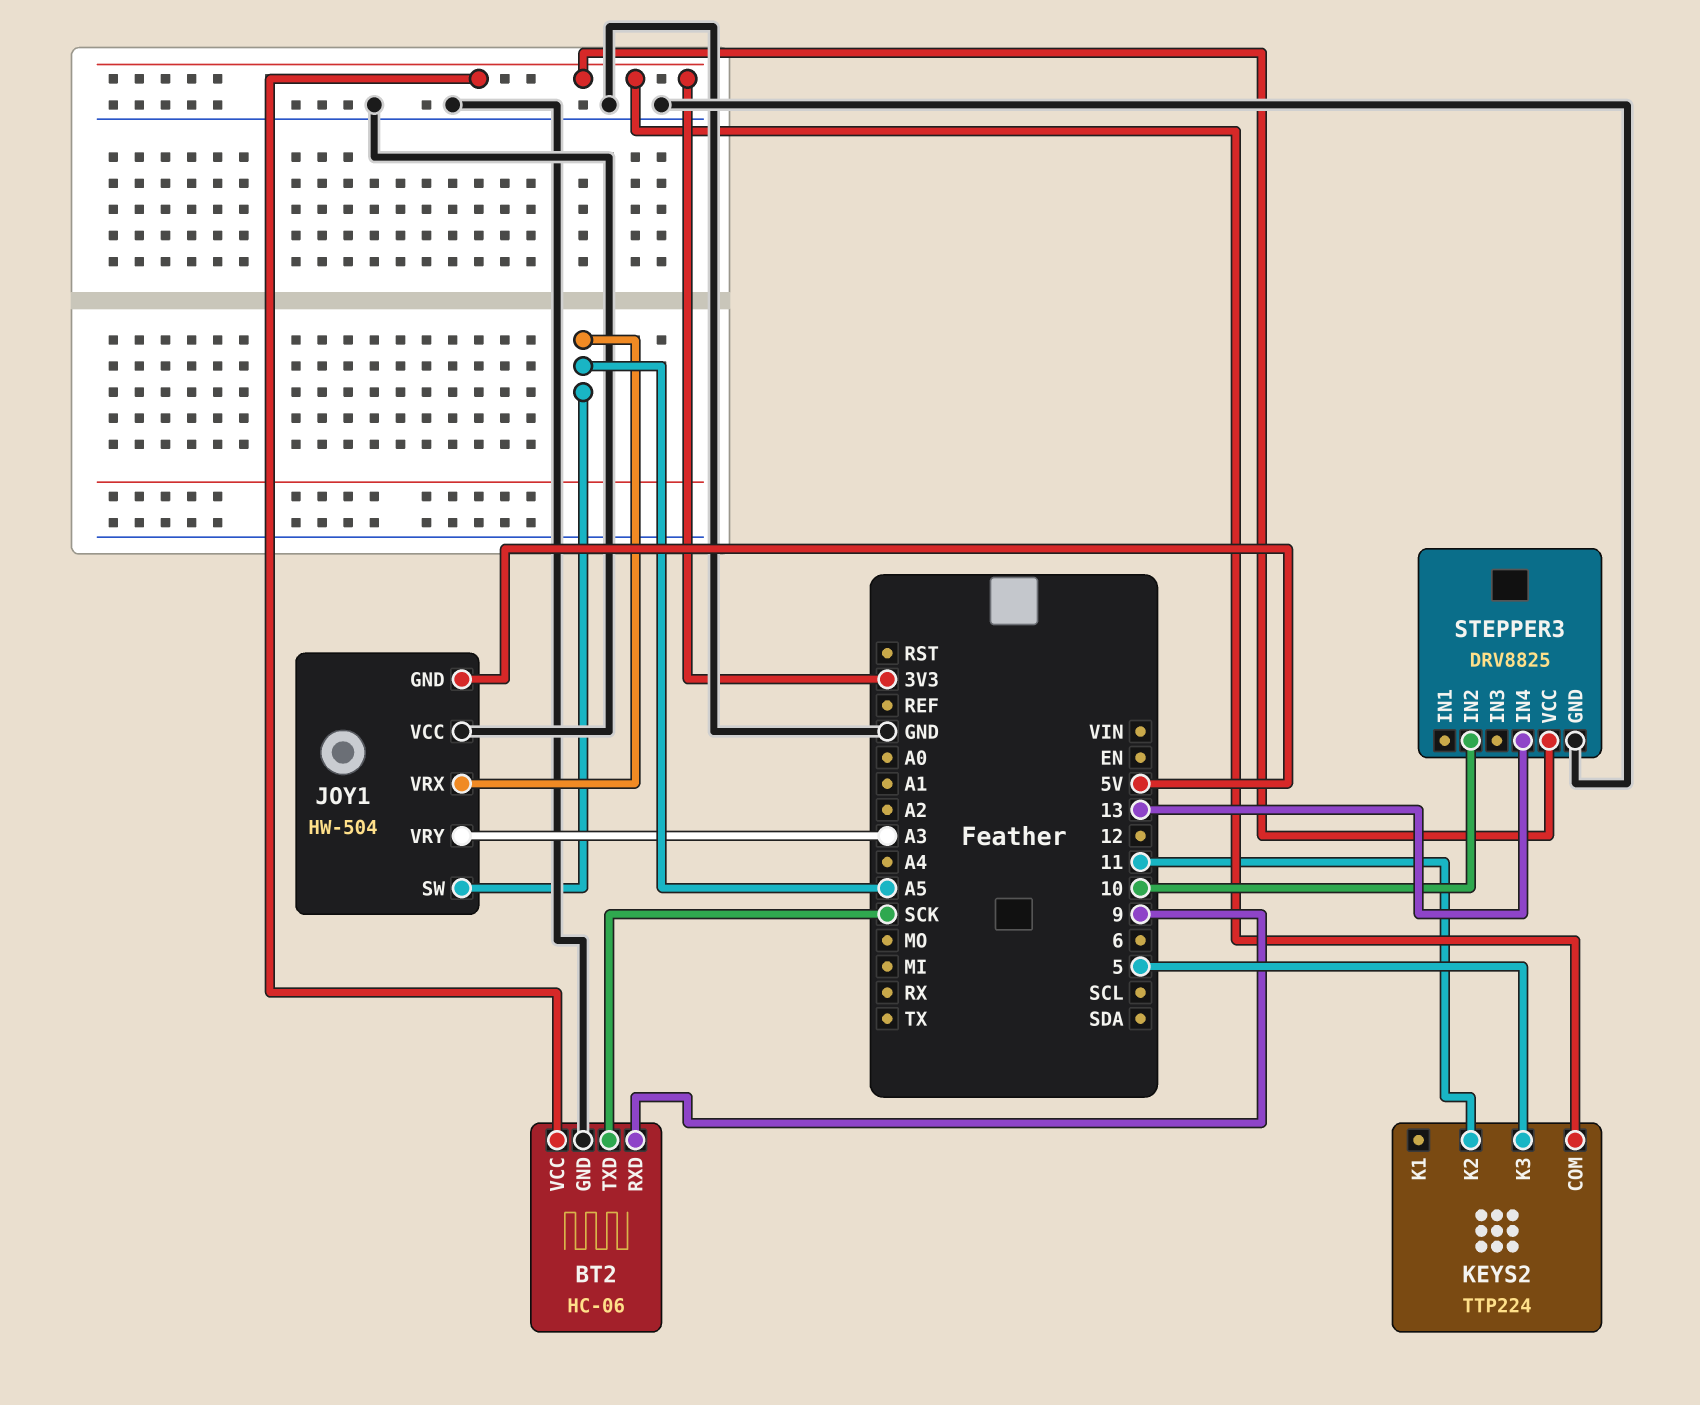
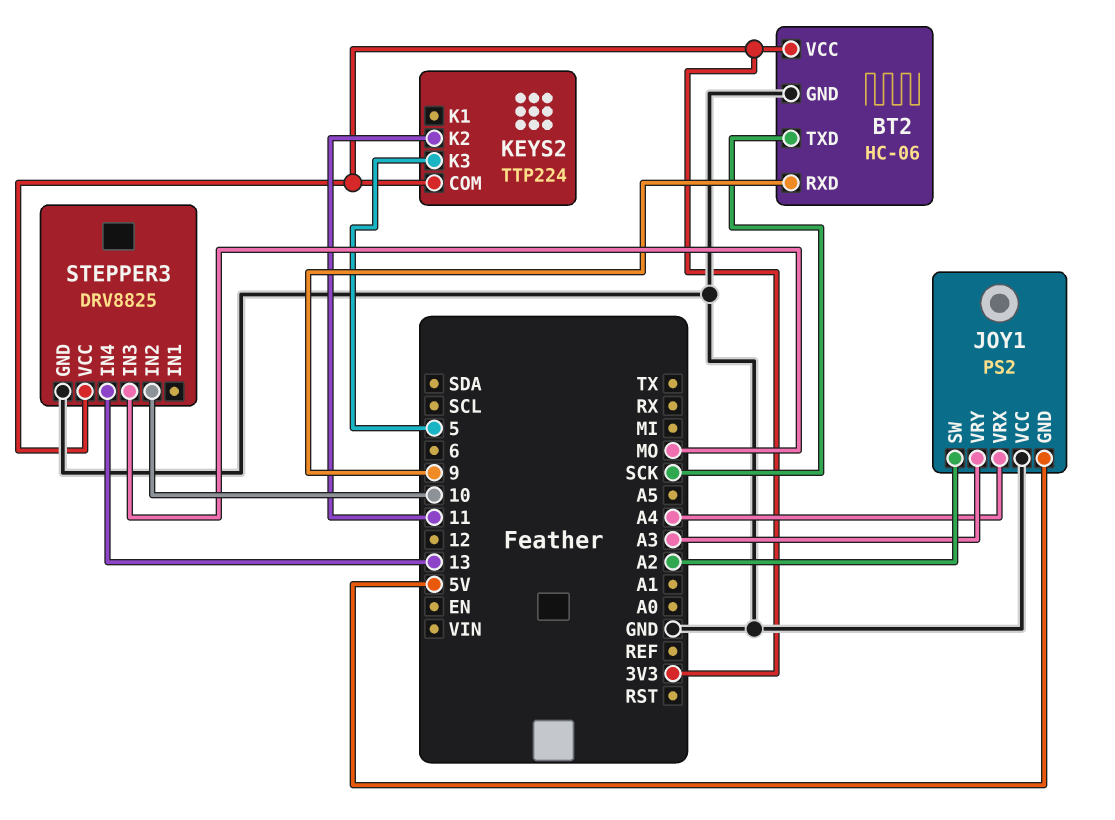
JOY1: HW-504 -> PS2
JOY1 pin SW: A5 -> A2
JOY1 pin VRX: A5 -> A4
STEPPER3 pin IN3: none -> MO

